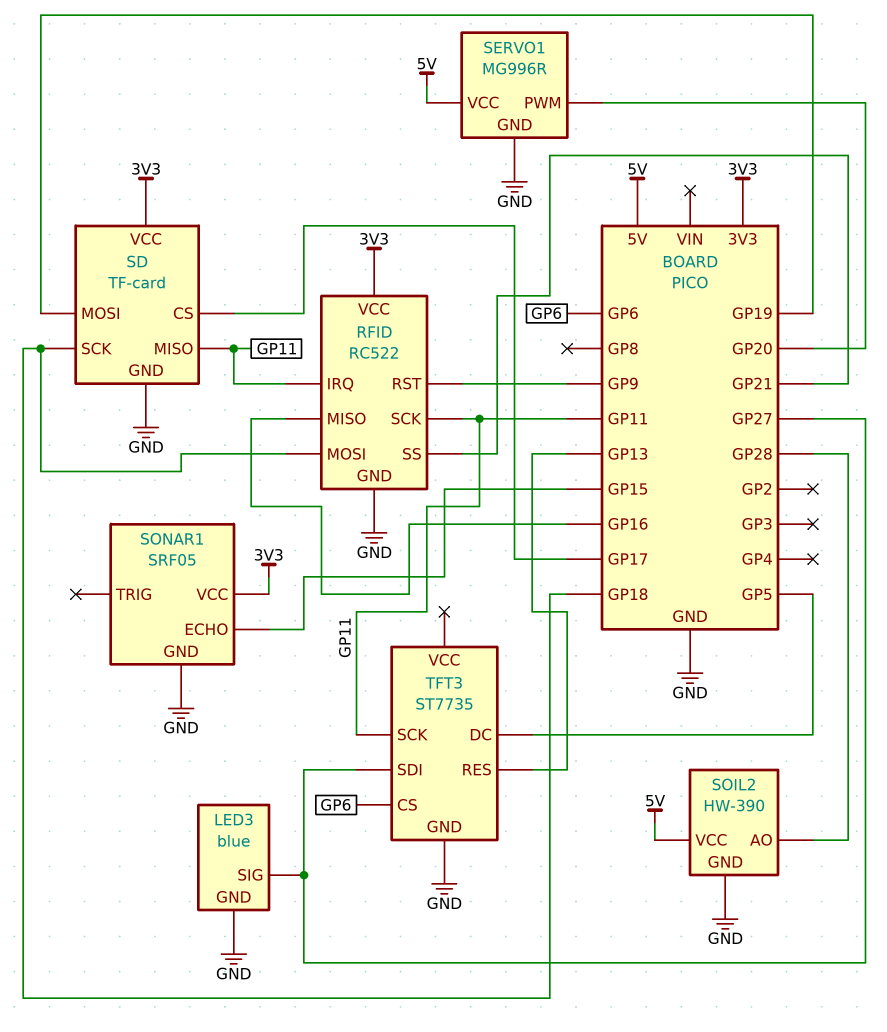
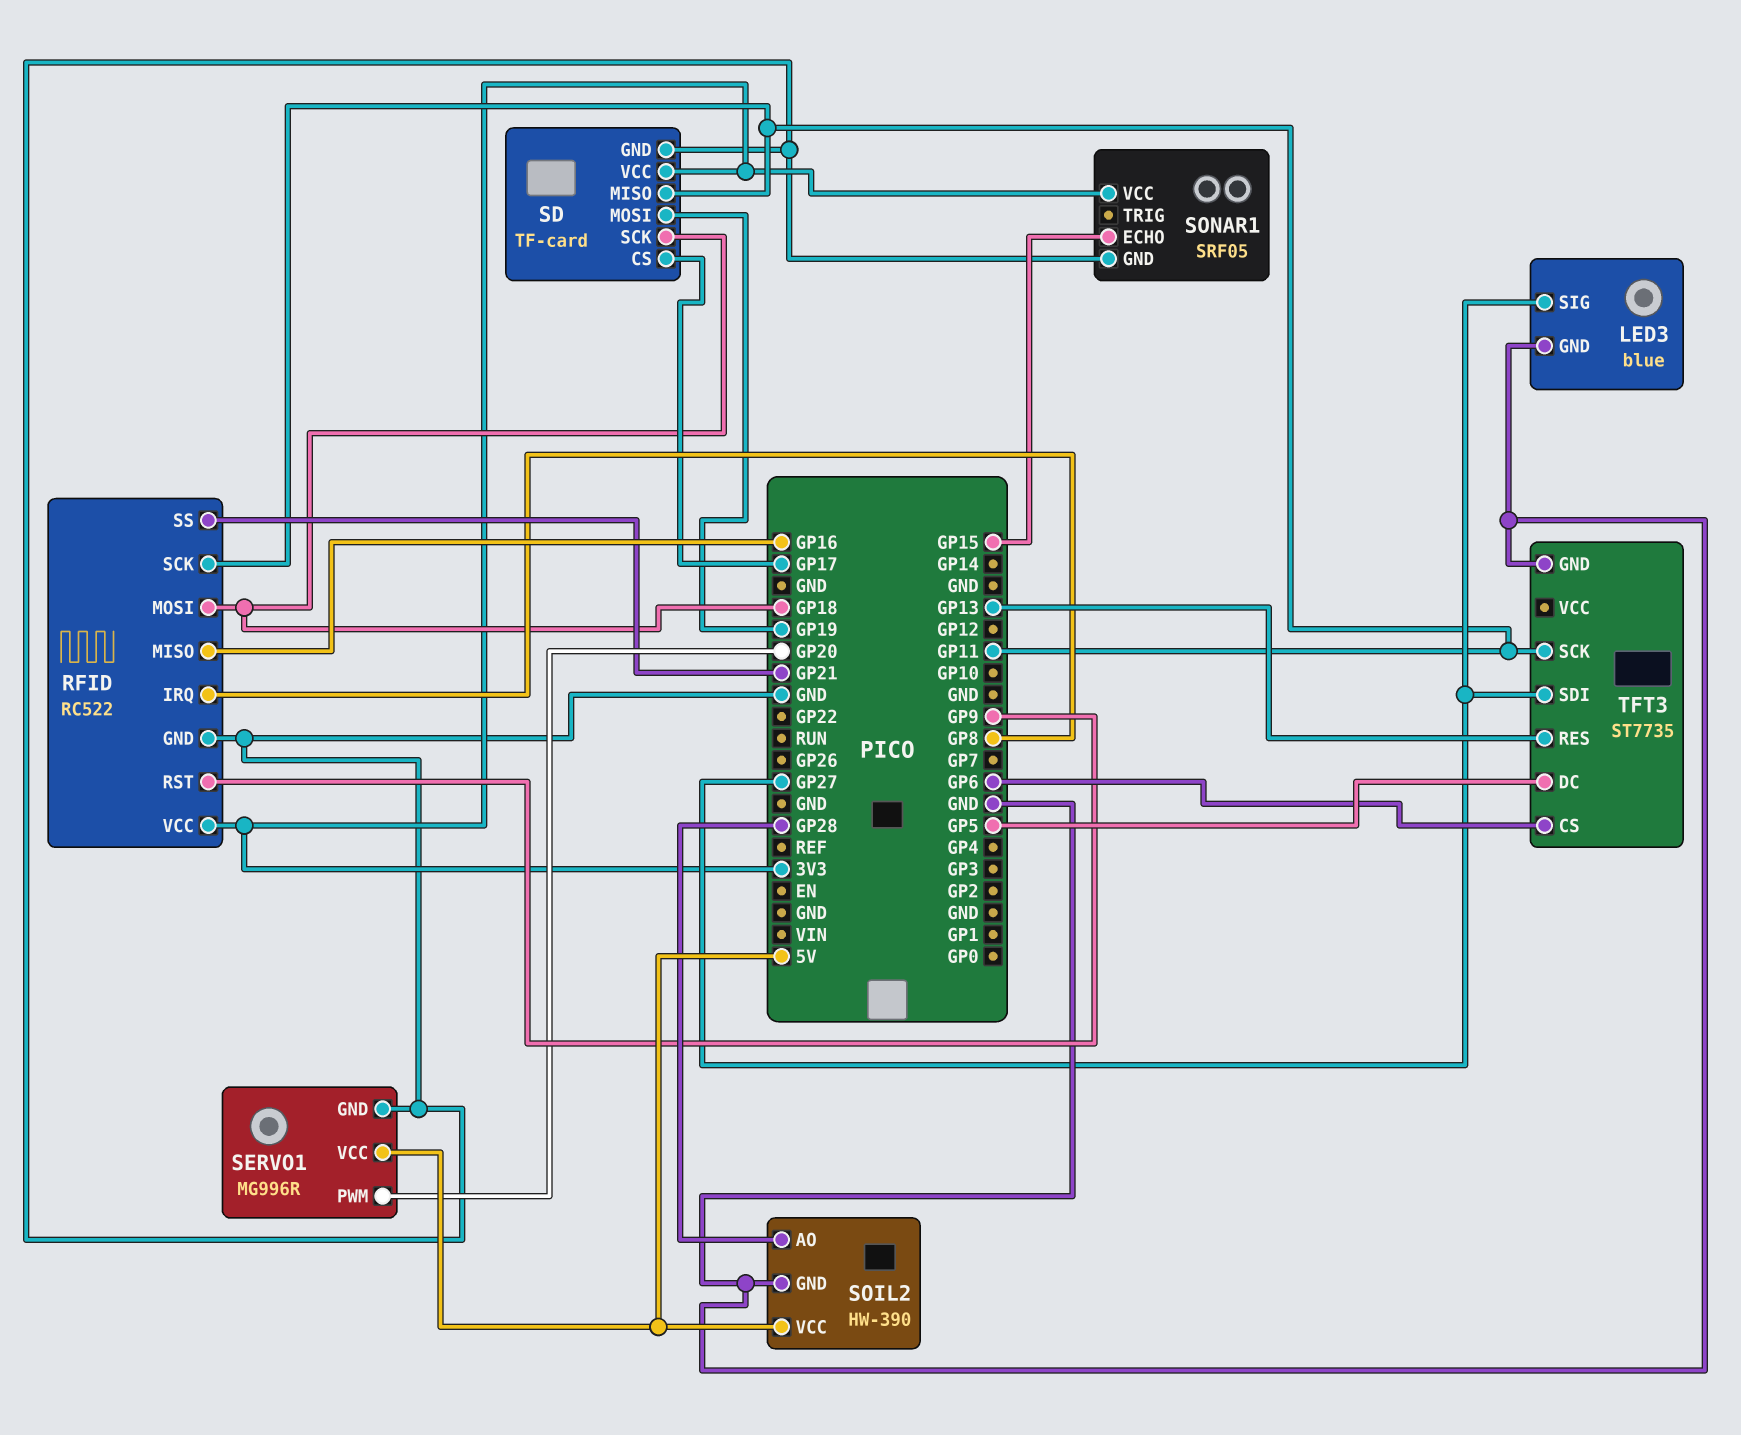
RFID pin IRQ: GP11 -> GP8

